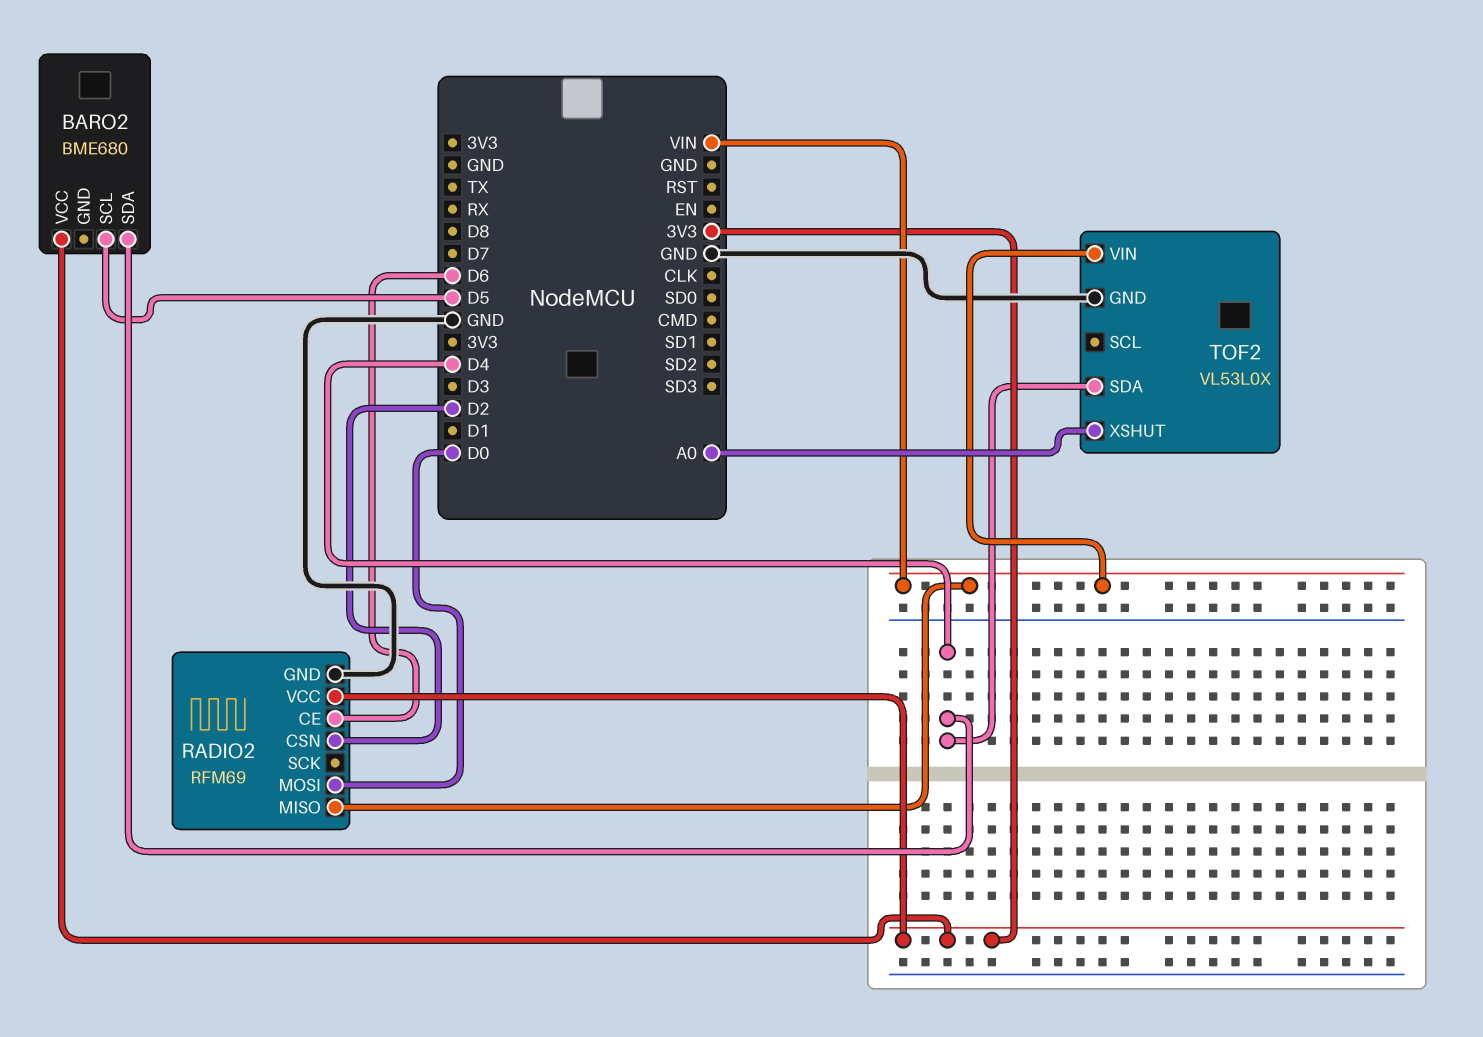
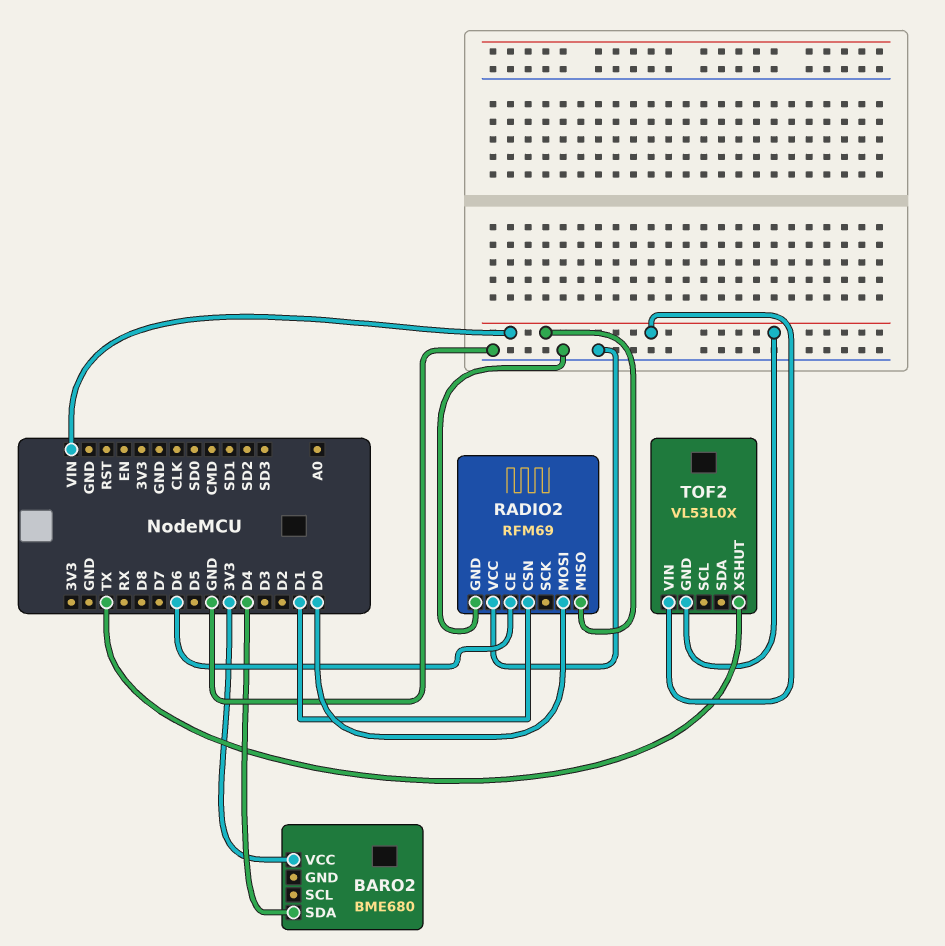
BARO2 pin SCL: D5 -> none
RADIO2 pin CSN: D2 -> D1
RADIO2 pin VCC: 3V3 -> GND
TOF2 pin GND: GND -> VIN
TOF2 pin SDA: D4 -> none
TOF2 pin XSHUT: A0 -> TX

